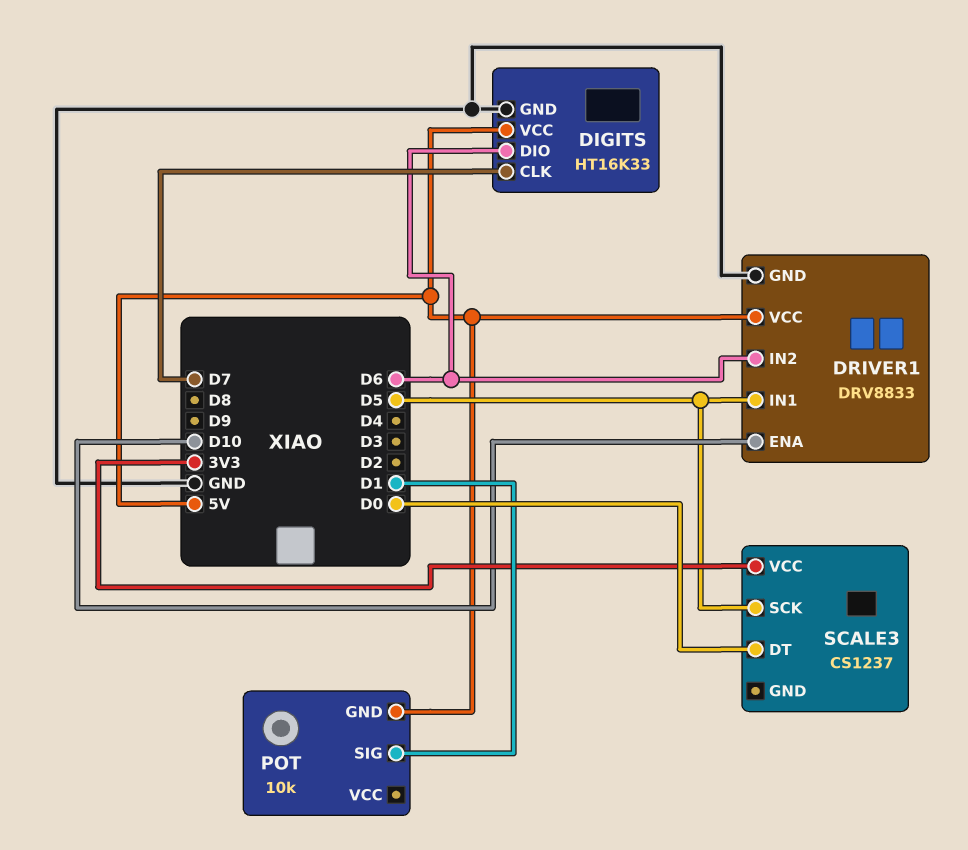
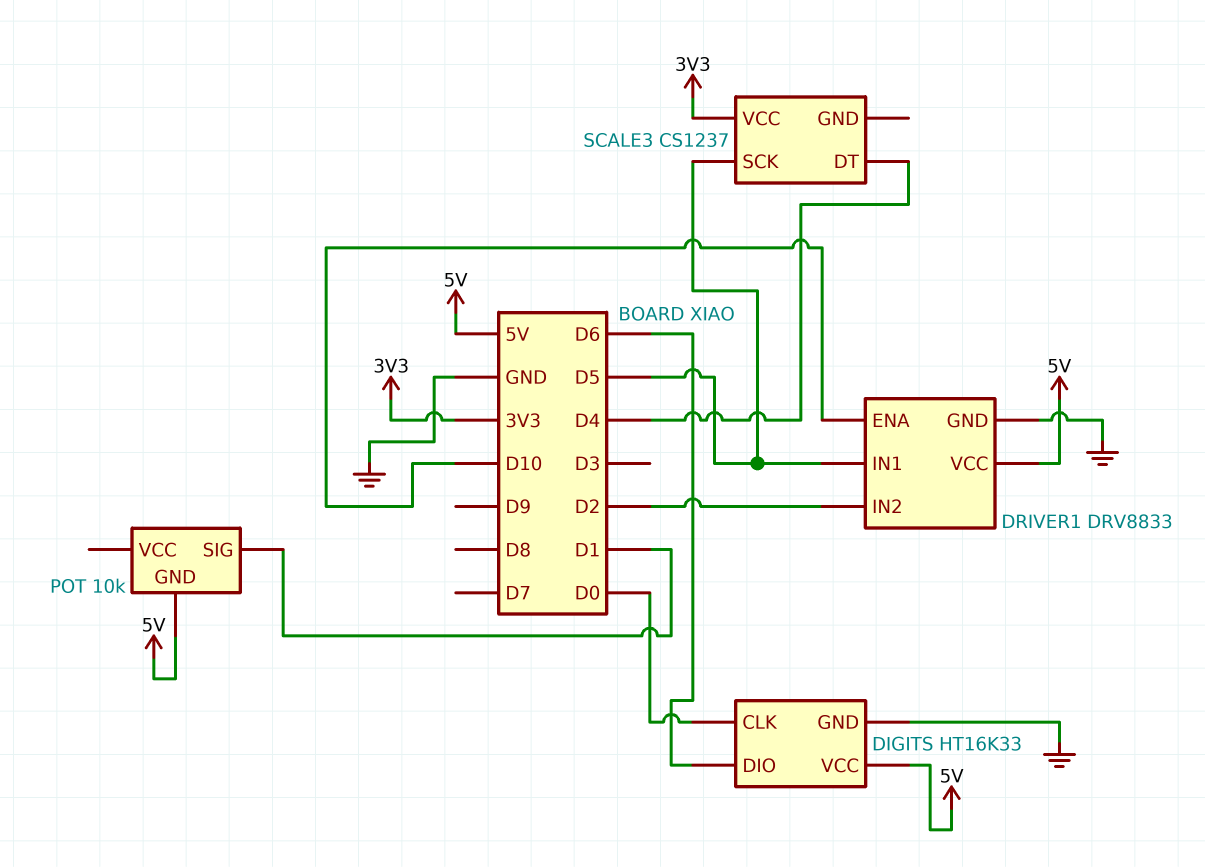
DIGITS pin CLK: D7 -> D0
DRIVER1 pin IN2: D6 -> D2
SCALE3 pin DT: D0 -> D4

